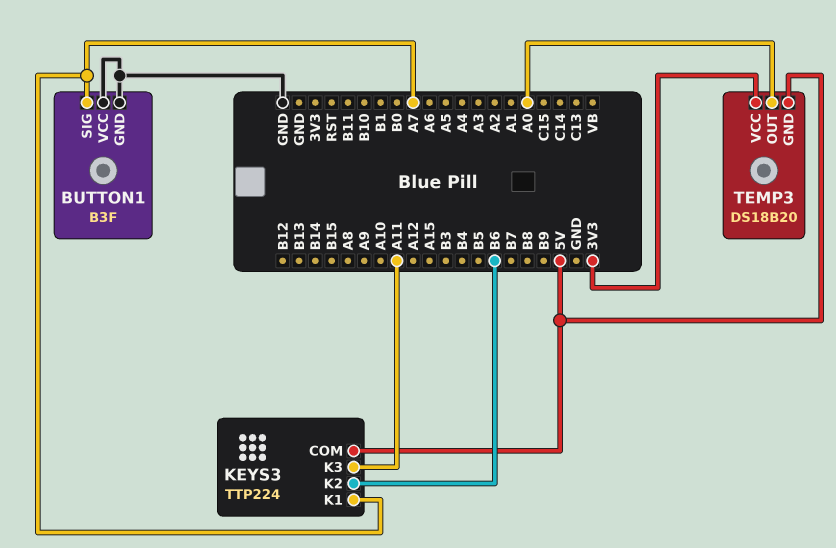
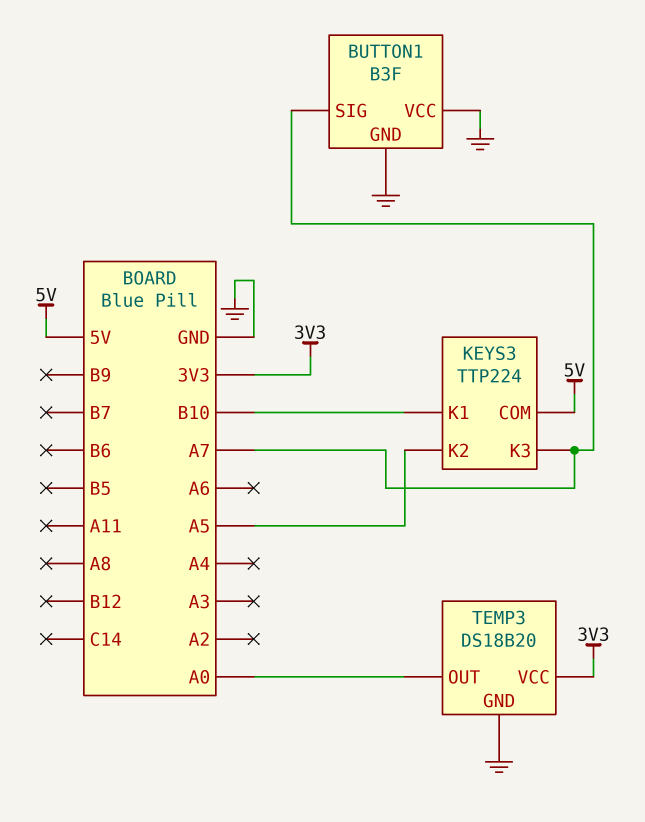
KEYS3 pin K1: A7 -> B10
KEYS3 pin K2: B6 -> A5
KEYS3 pin K3: A11 -> A7
TEMP3 pin GND: 5V -> GND

